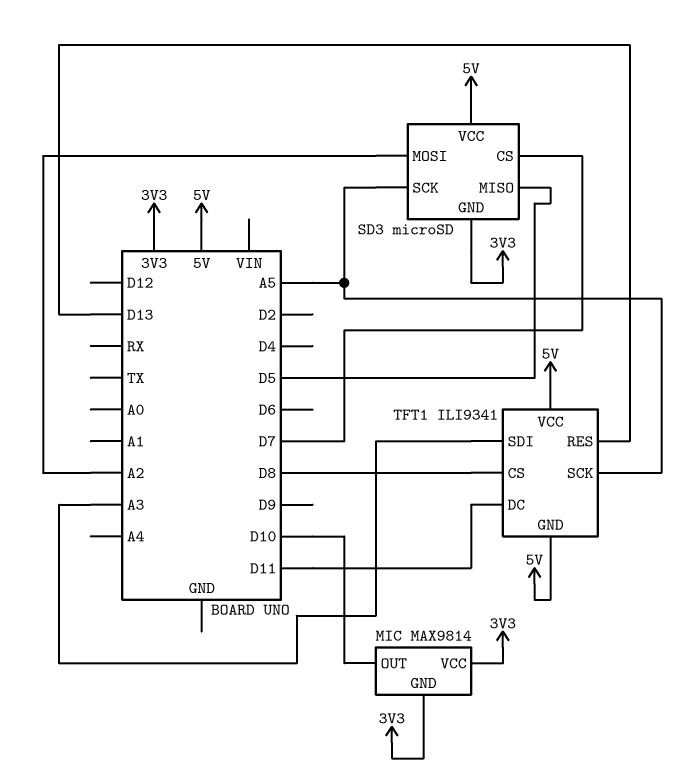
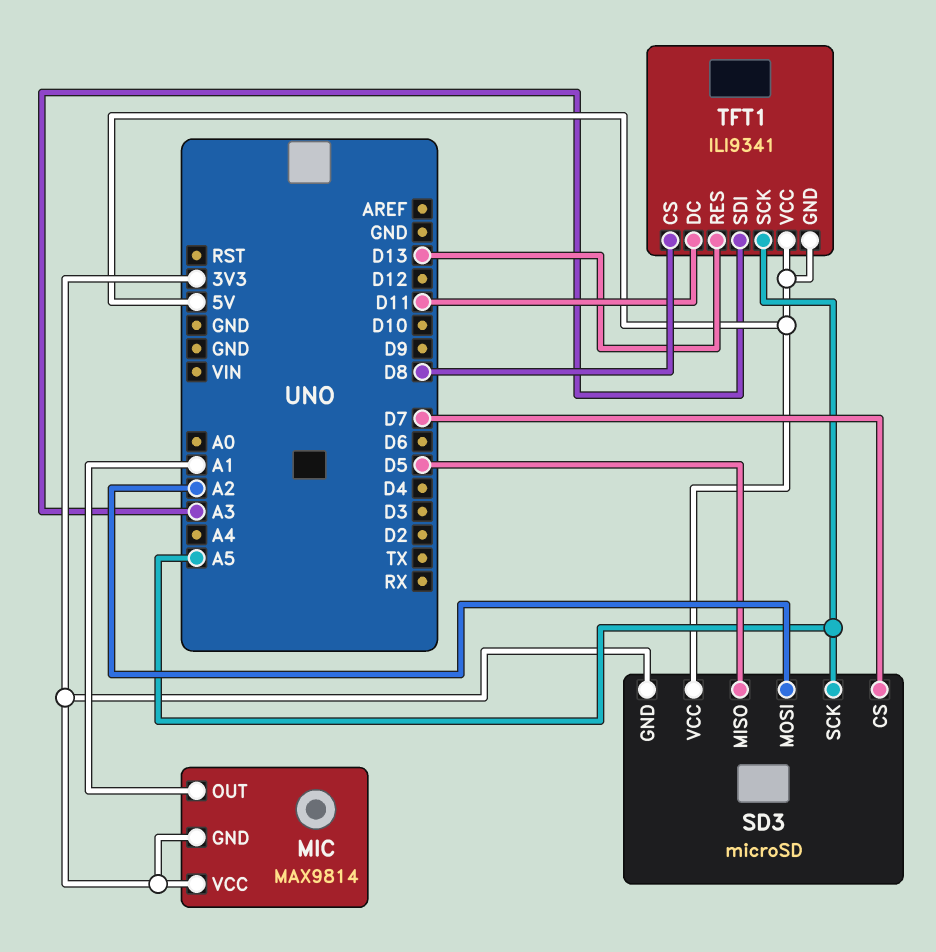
MIC pin OUT: D10 -> A1

